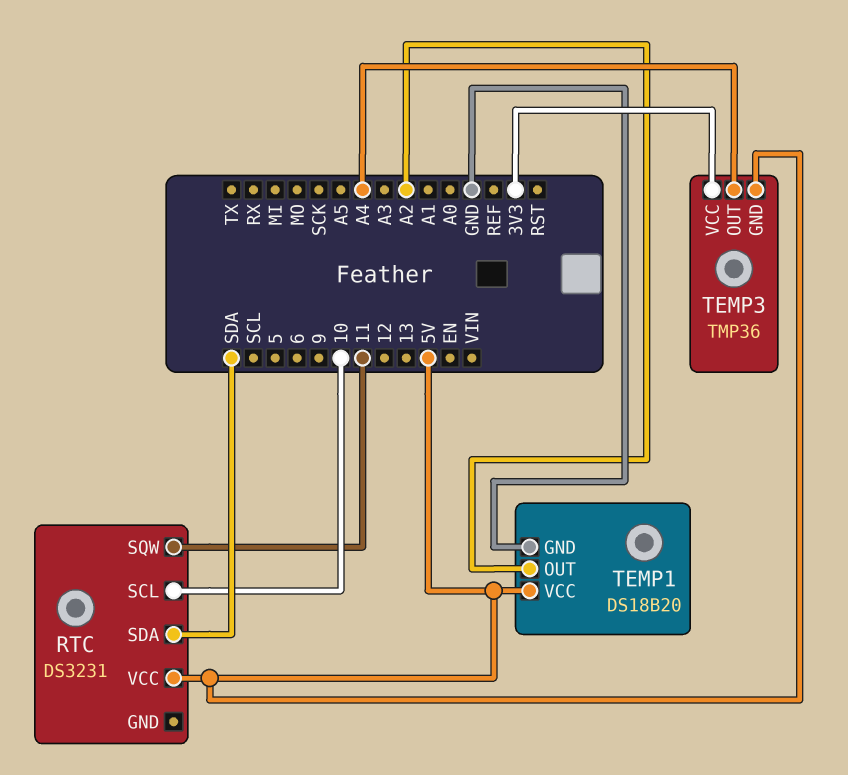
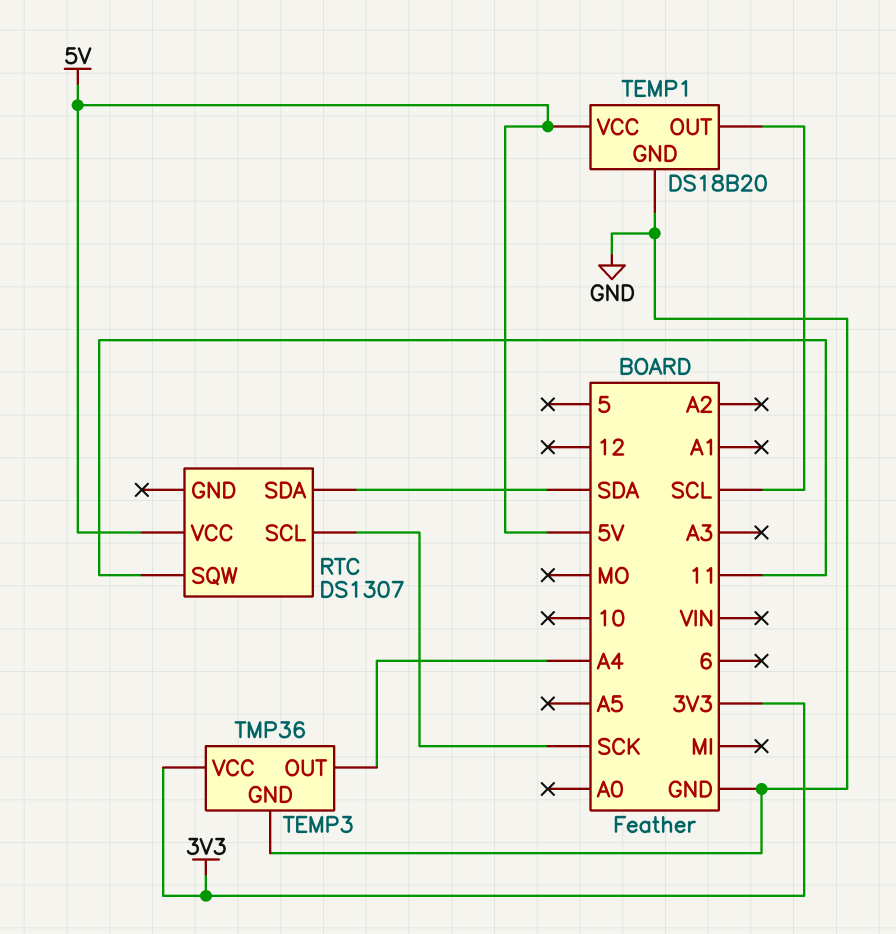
RTC: DS3231 -> DS1307
RTC pin SCL: 10 -> SCK
TEMP1 pin OUT: A2 -> SCL
TEMP3 pin GND: 5V -> GND

